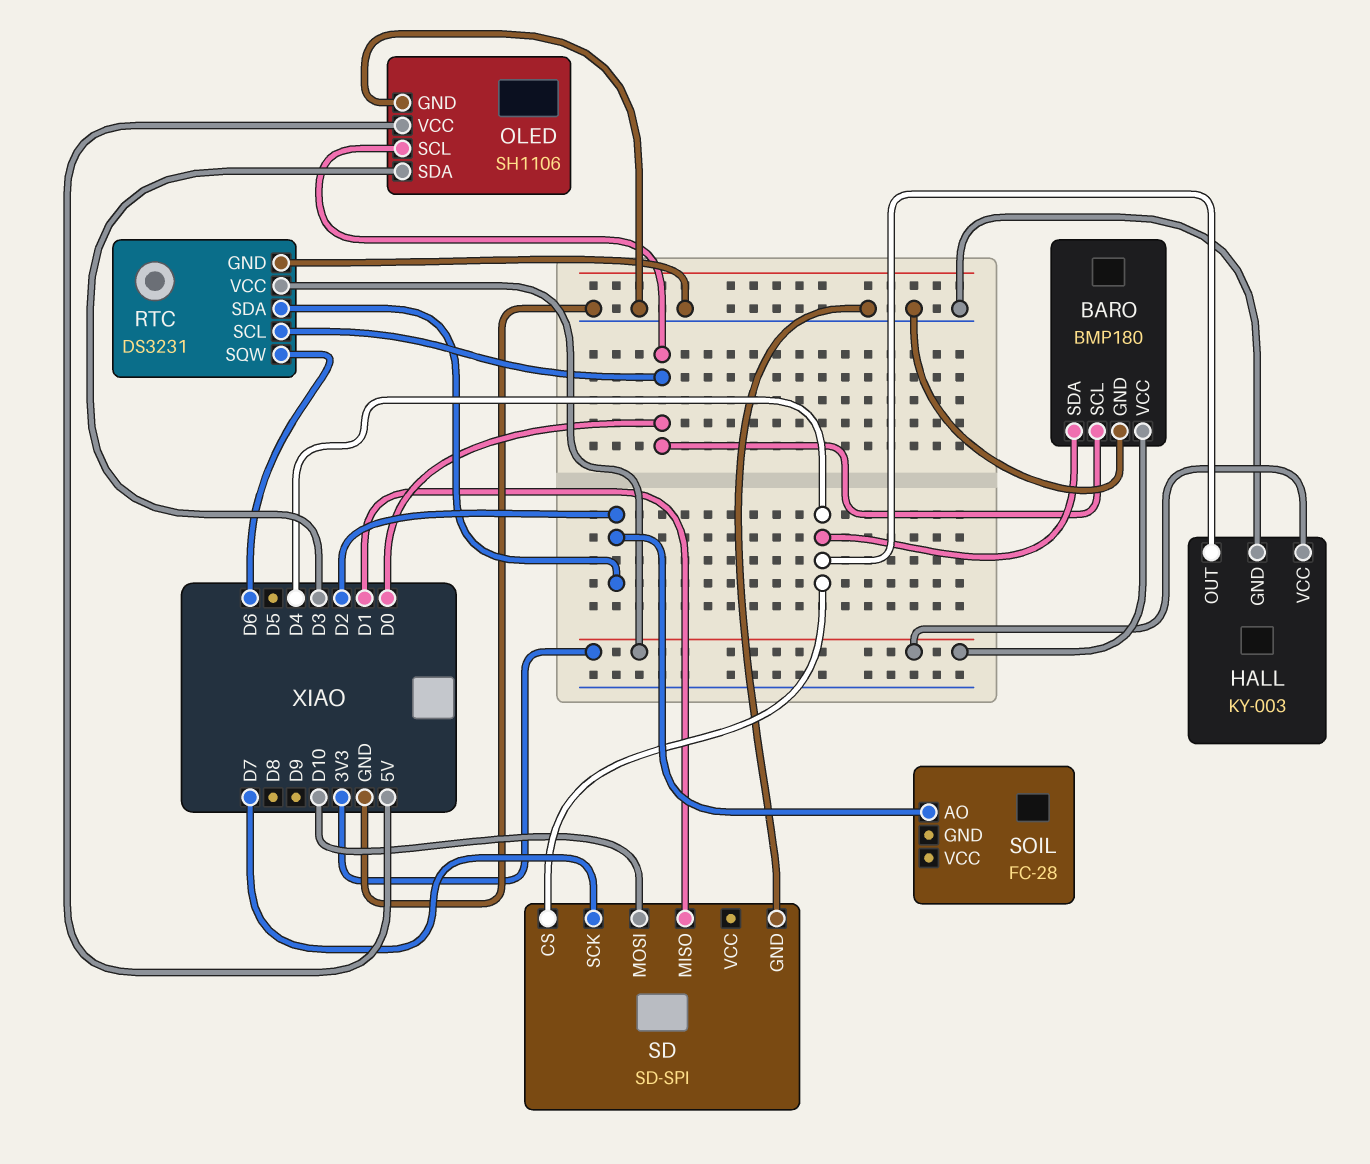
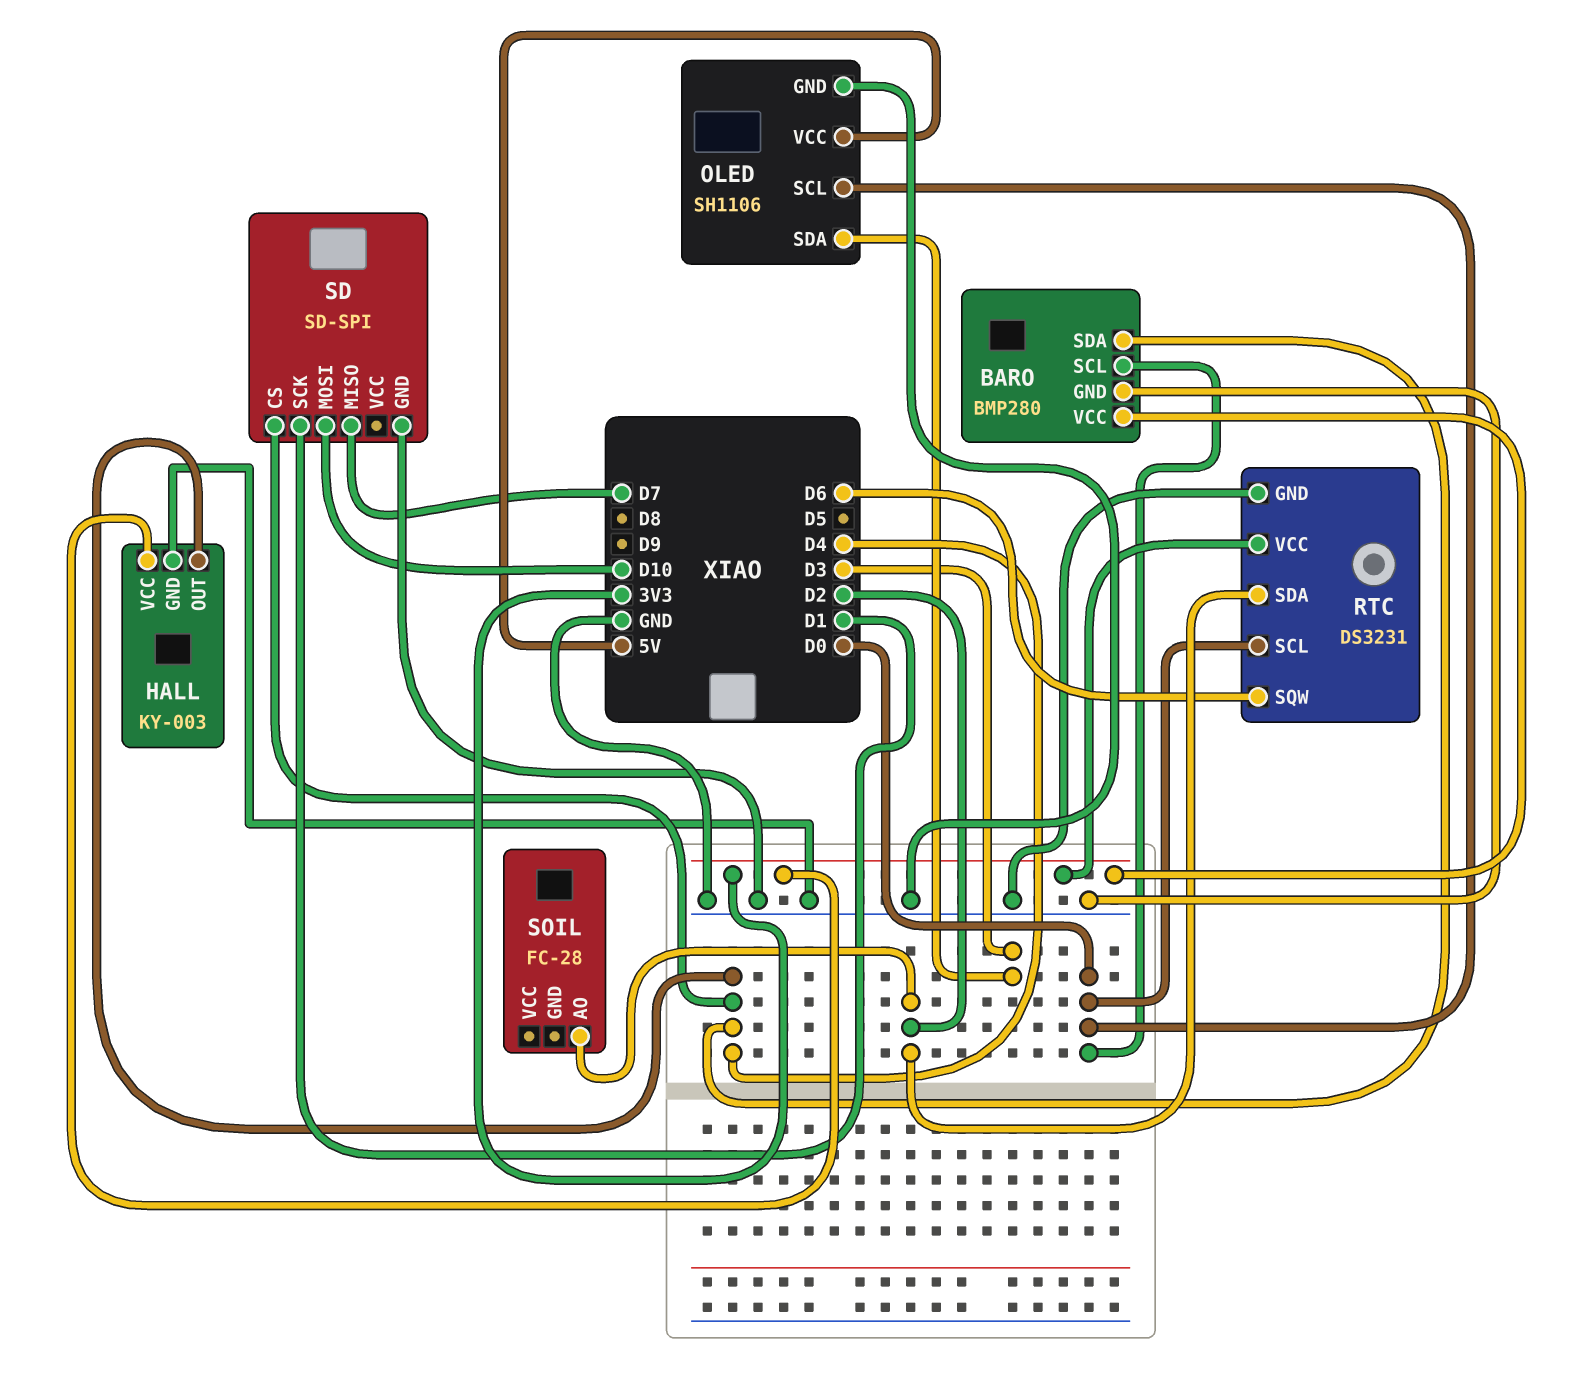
BARO: BMP180 -> BMP280
SD pin MISO: D1 -> D7
SD pin SCK: D7 -> D1

